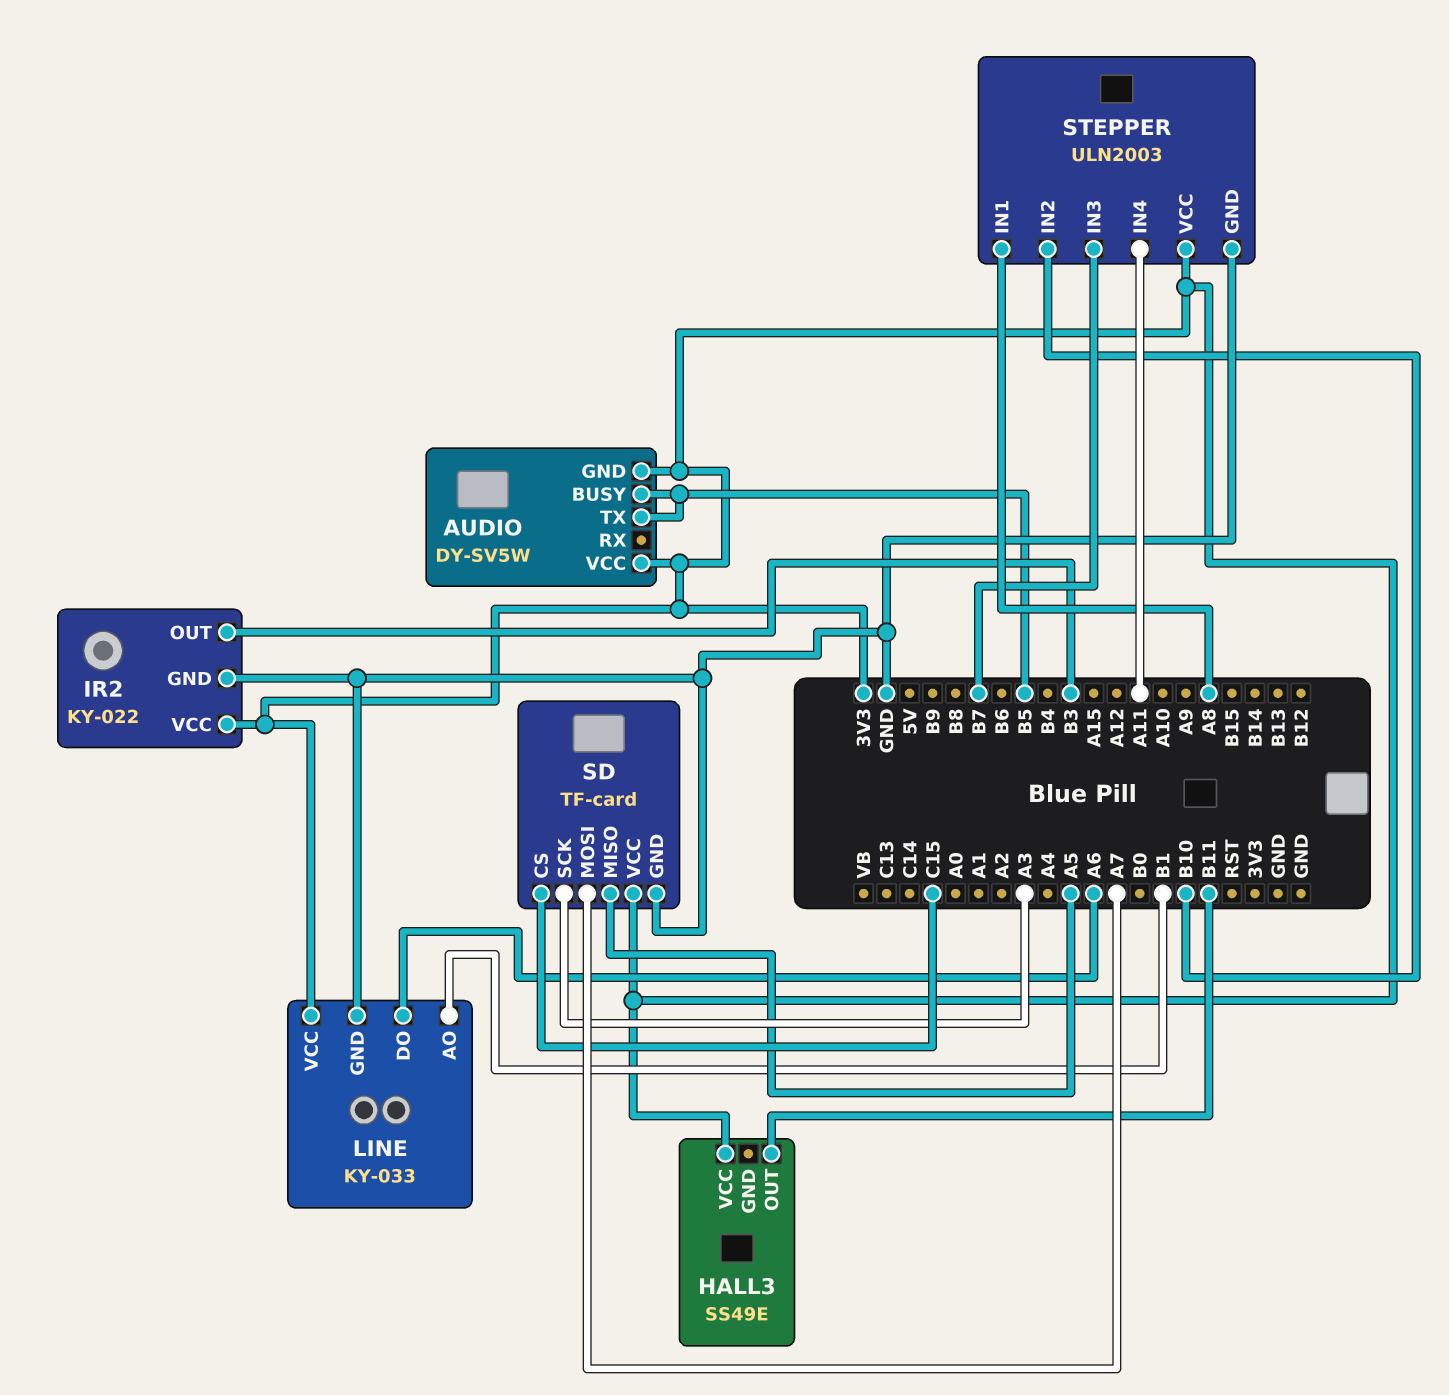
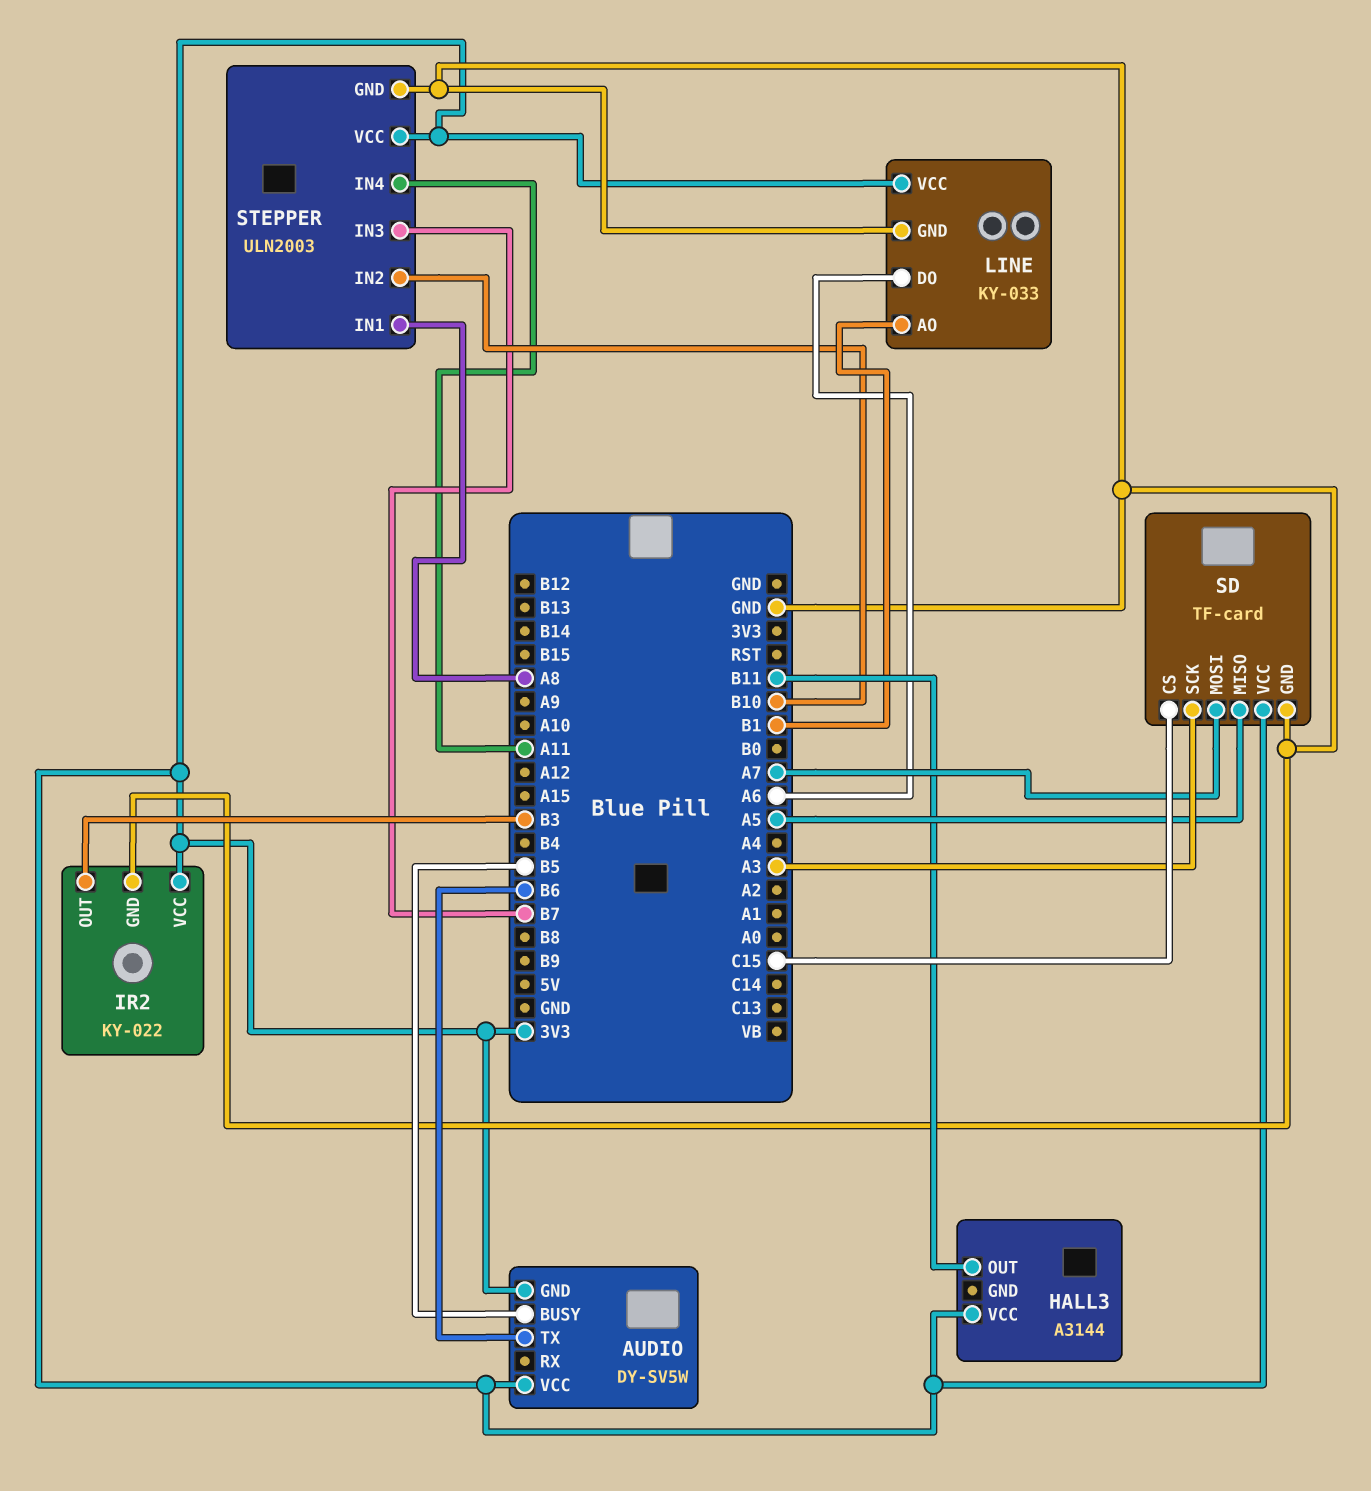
AUDIO pin TX: B5 -> B6
HALL3: SS49E -> A3144

